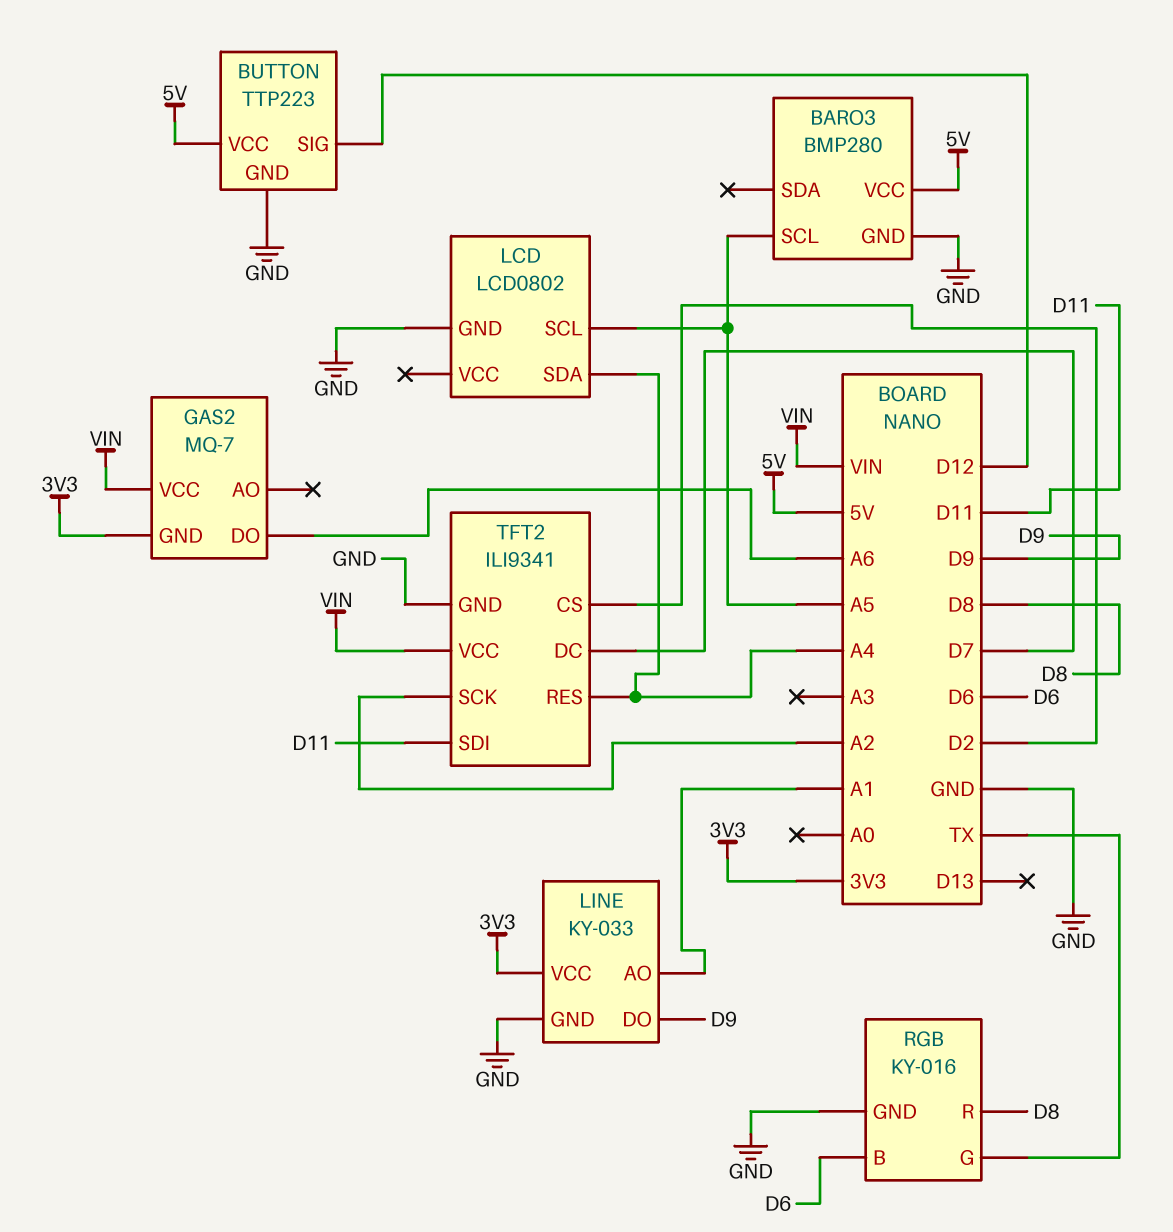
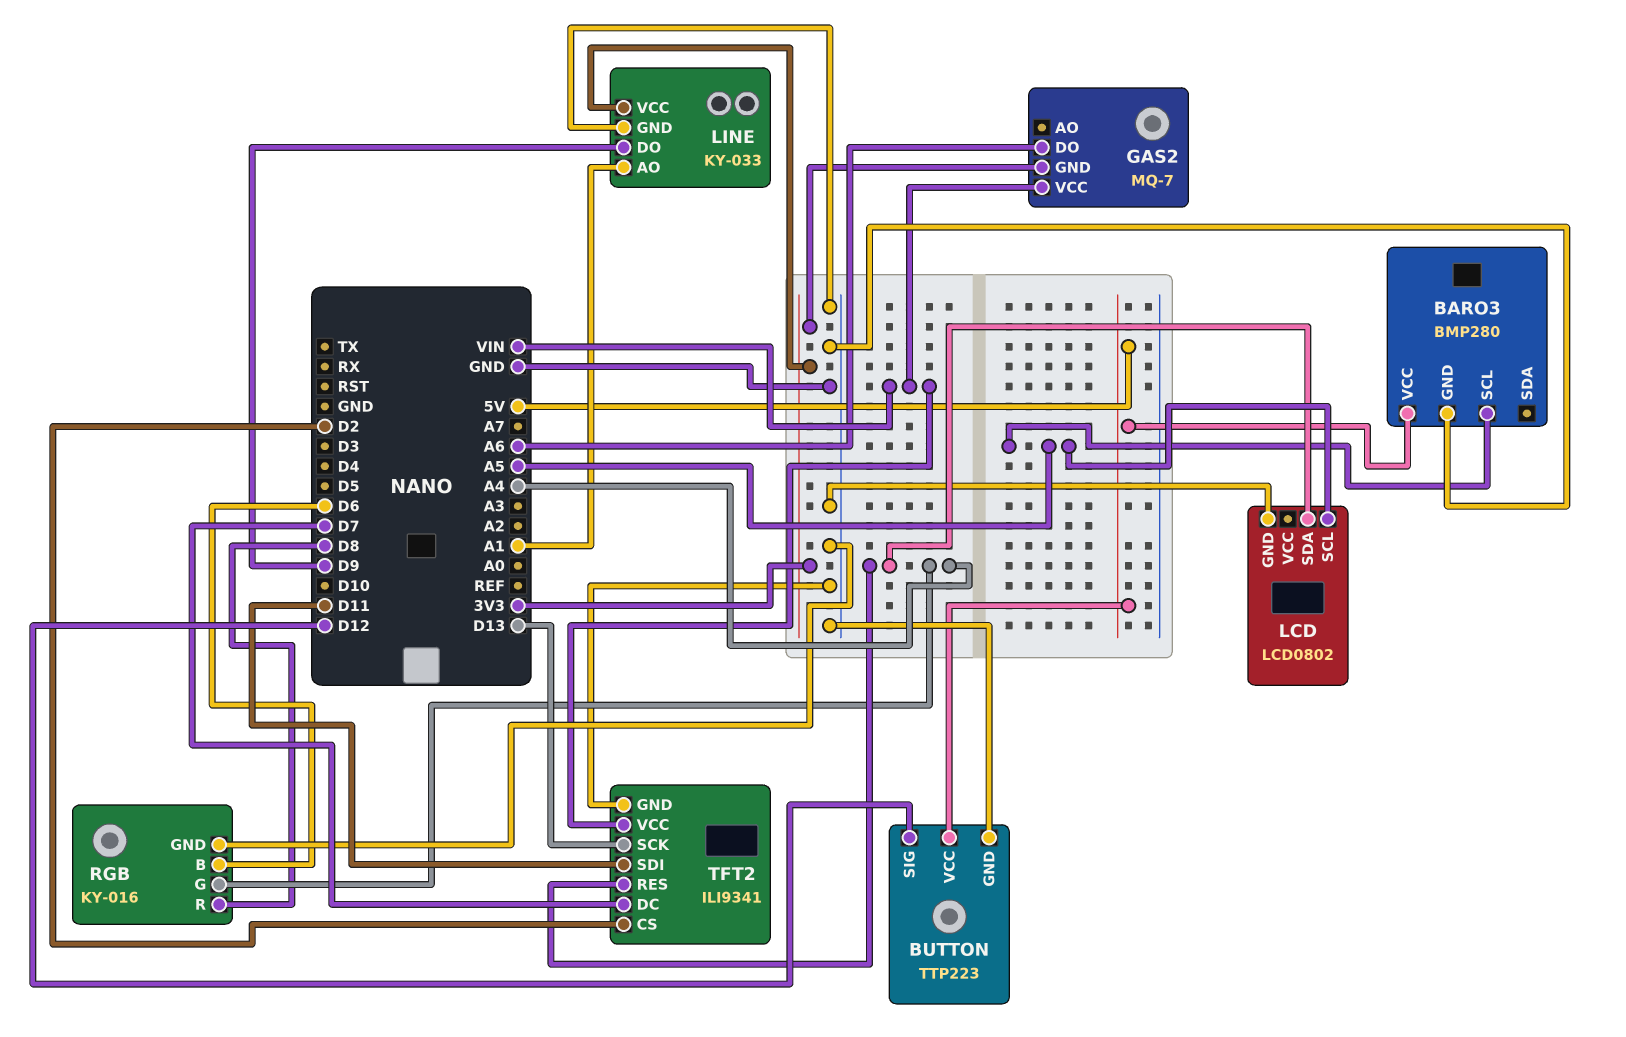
RGB pin G: TX -> A4
TFT2 pin SCK: A2 -> D13

